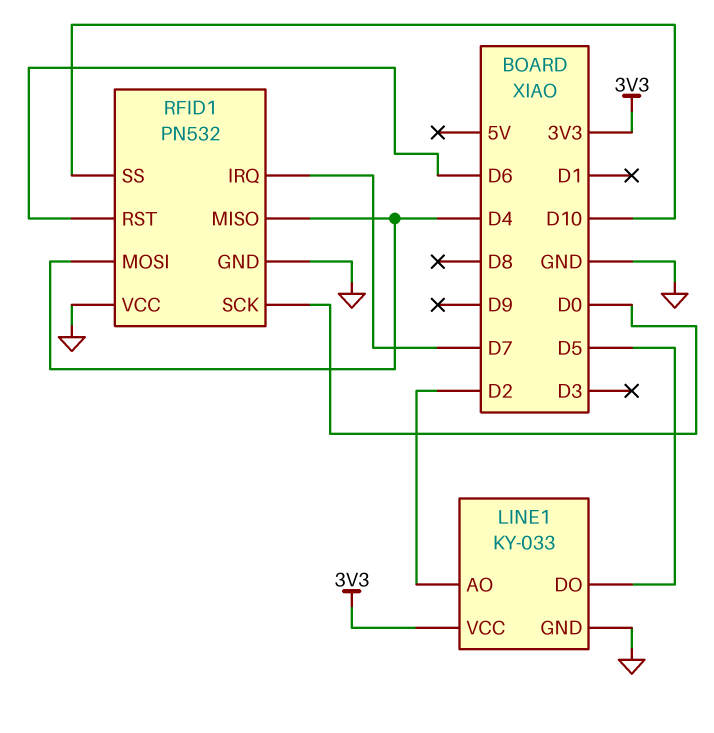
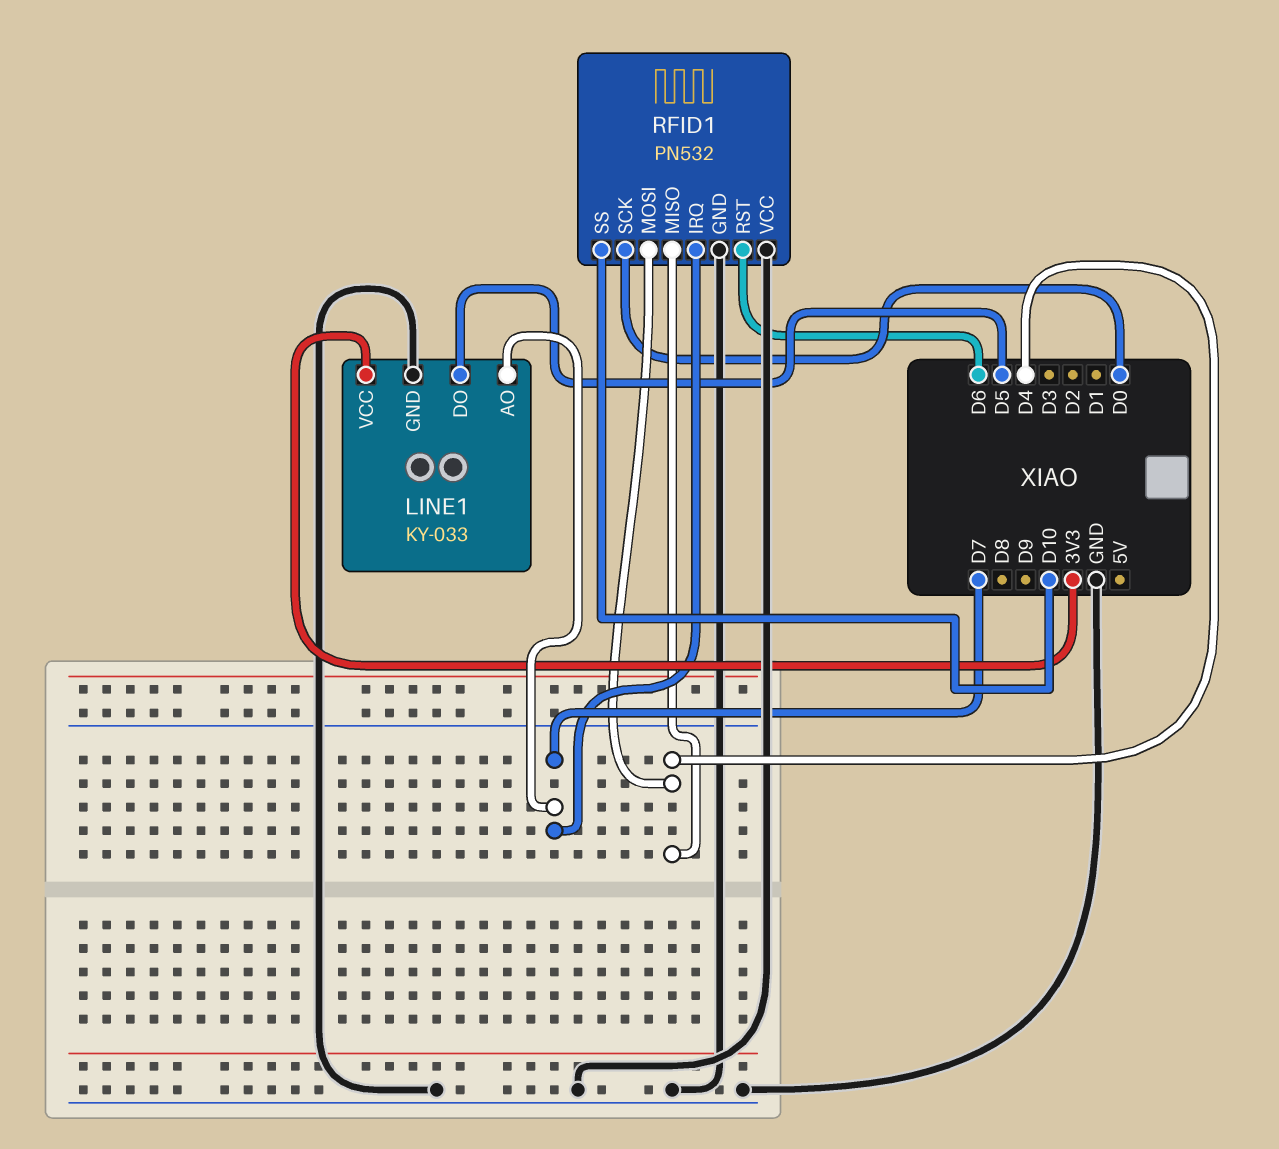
LINE1 pin AO: D2 -> D7

